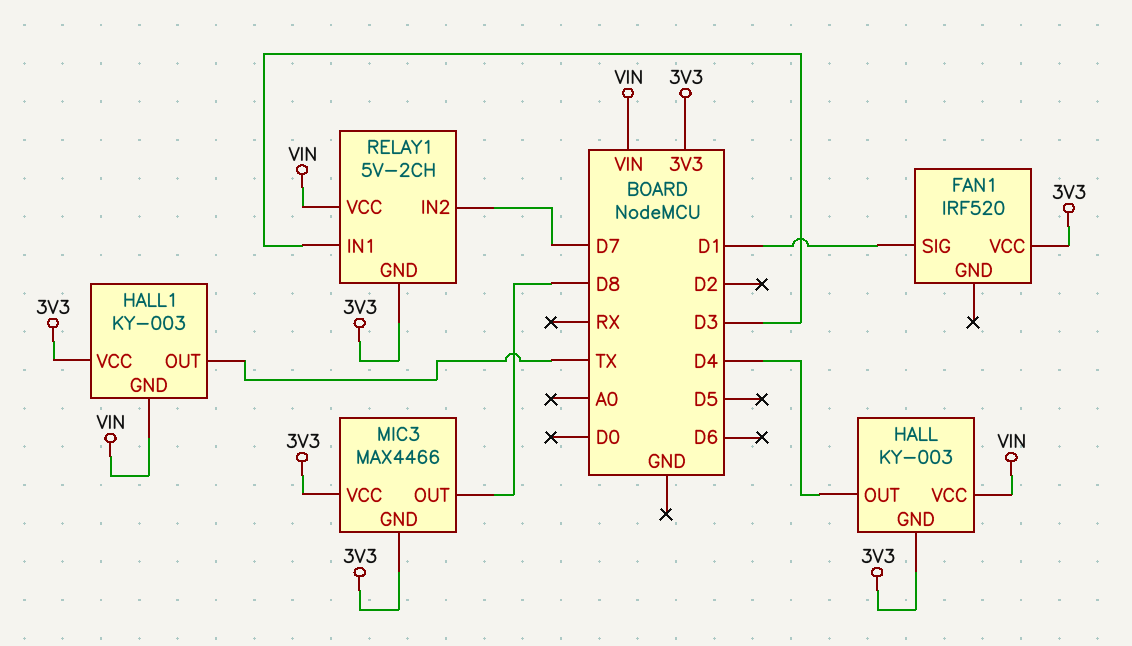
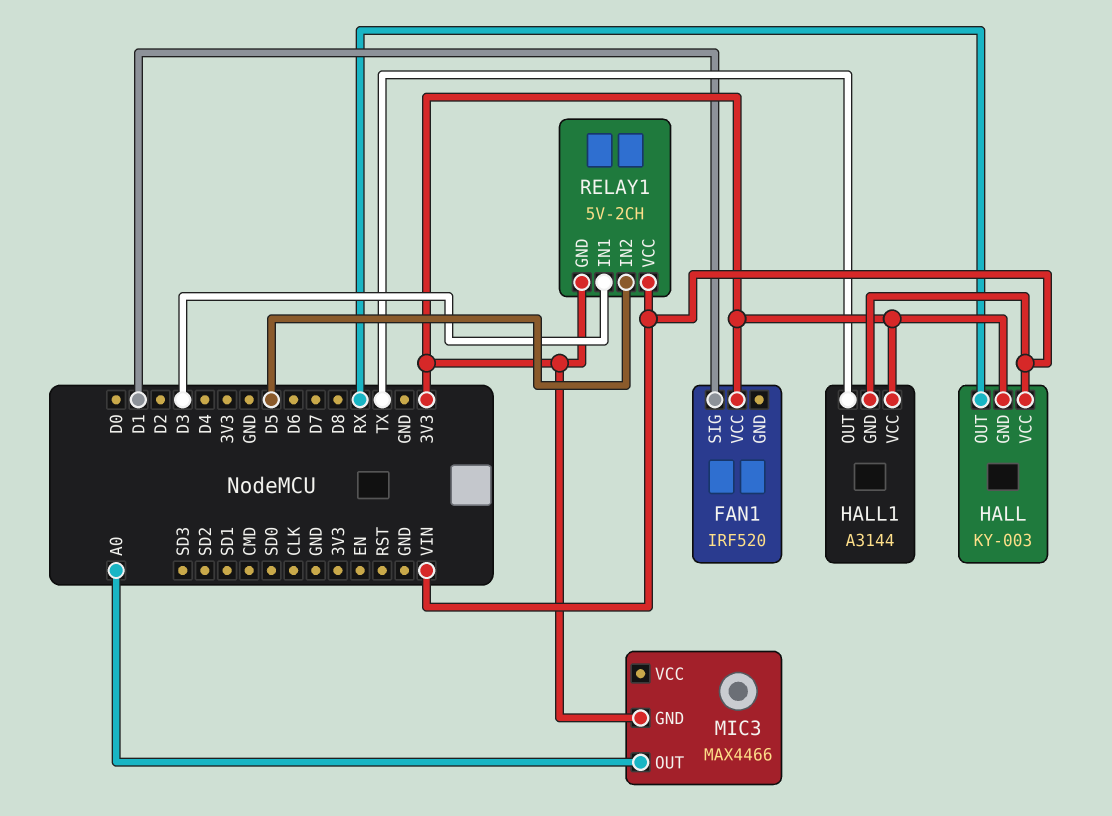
HALL pin OUT: D4 -> RX
HALL1: KY-003 -> A3144
MIC3 pin OUT: D8 -> A0
MIC3 pin VCC: 3V3 -> none
RELAY1 pin IN2: D7 -> D5

